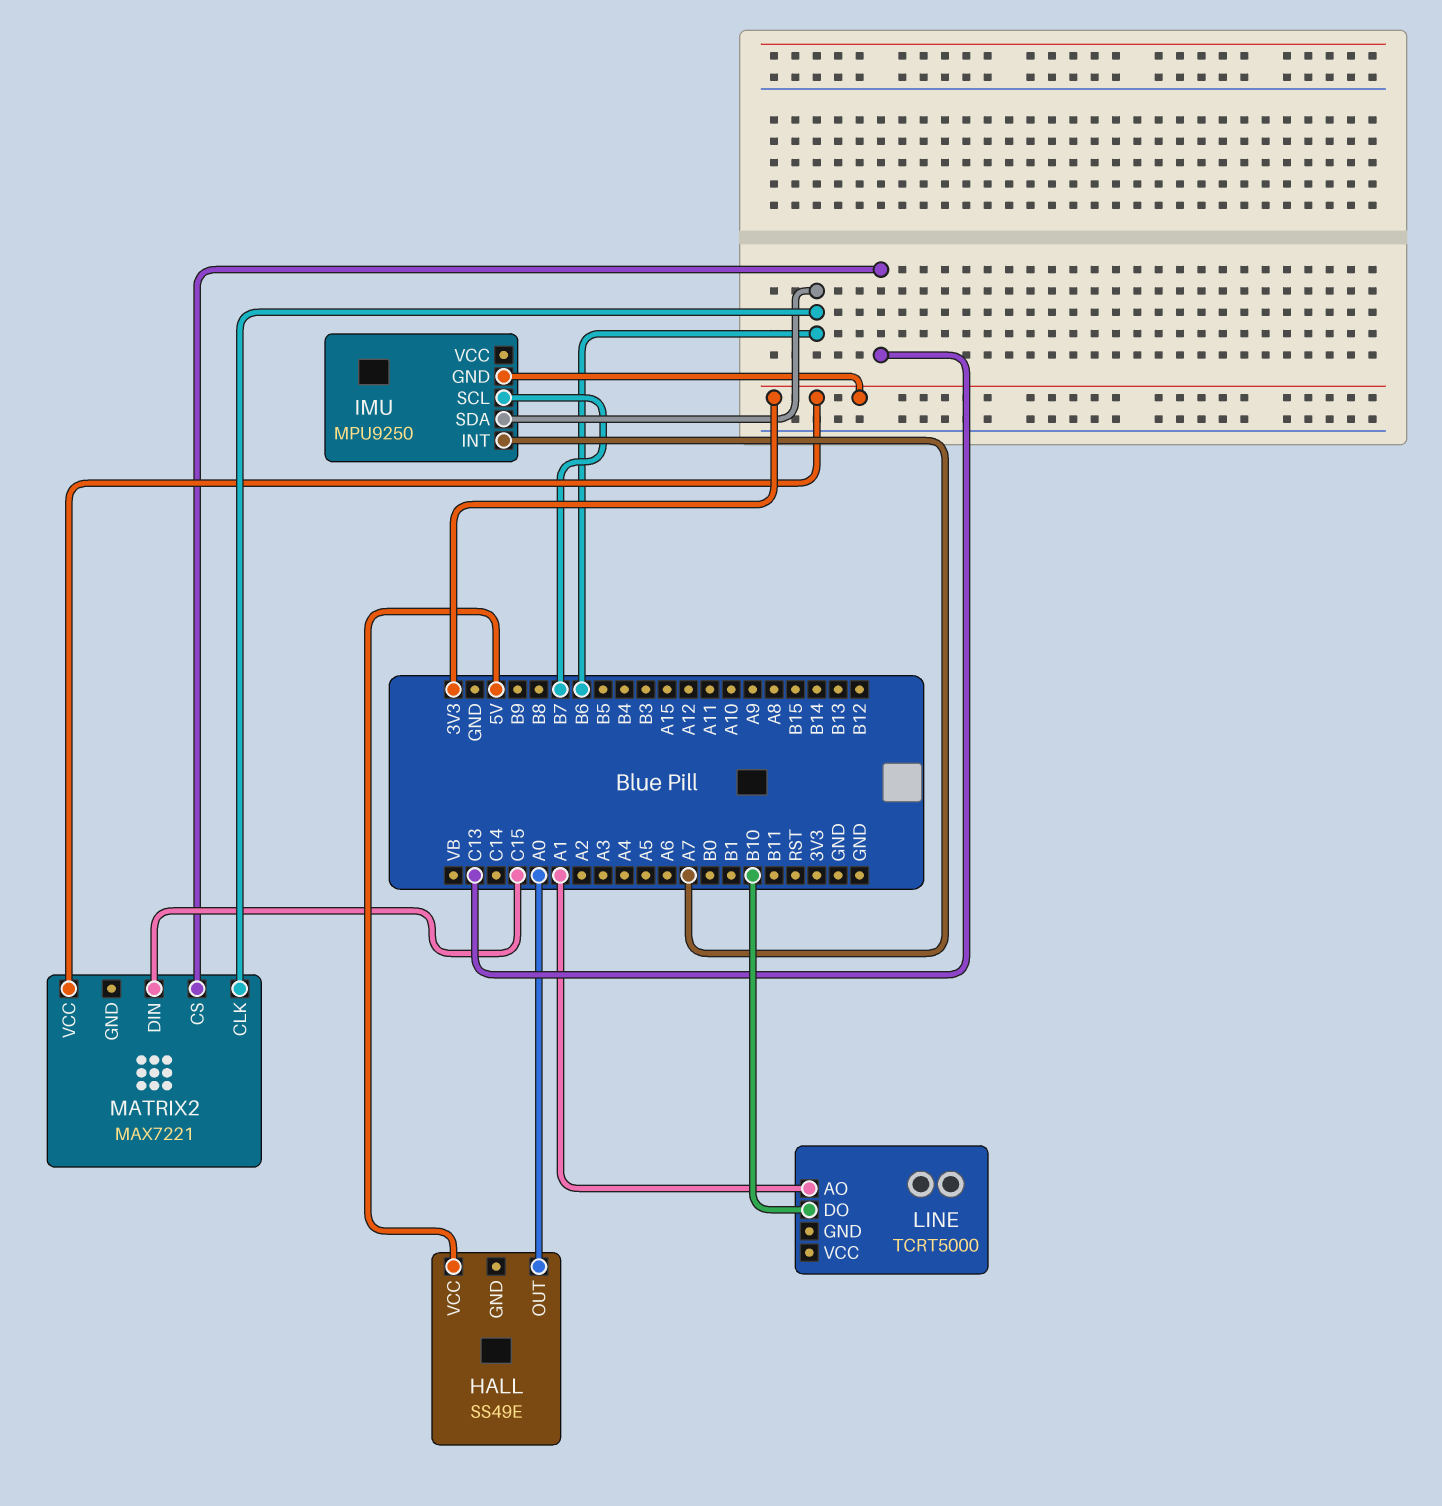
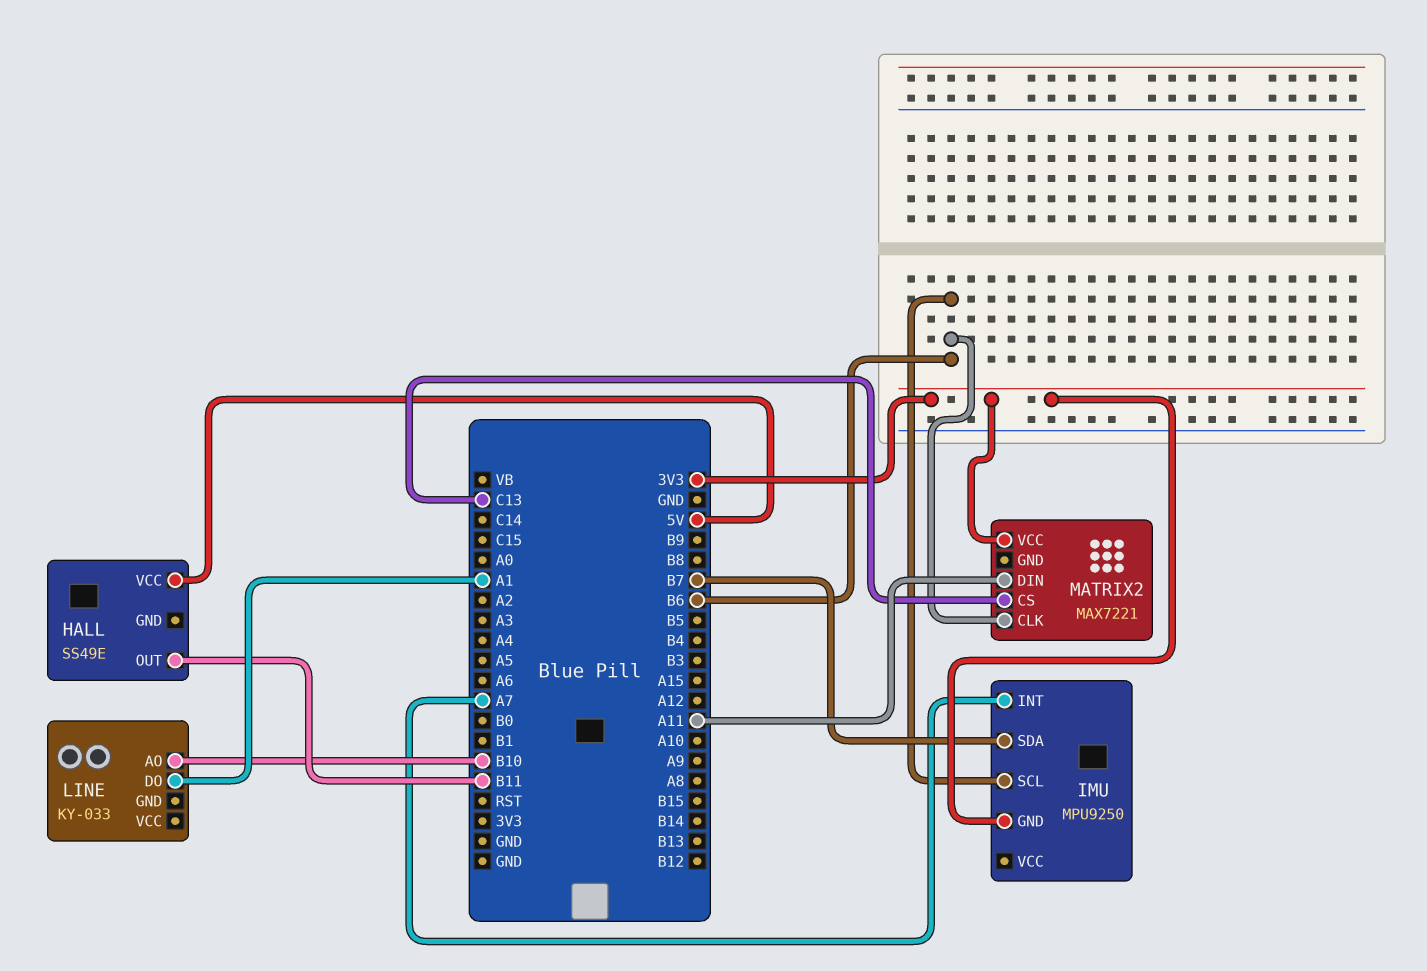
HALL pin OUT: A0 -> B11
IMU pin SCL: B7 -> B6
IMU pin SDA: B6 -> B7
LINE: TCRT5000 -> KY-033
LINE pin AO: A1 -> B10
LINE pin DO: B10 -> A1
MATRIX2 pin DIN: C15 -> A11

